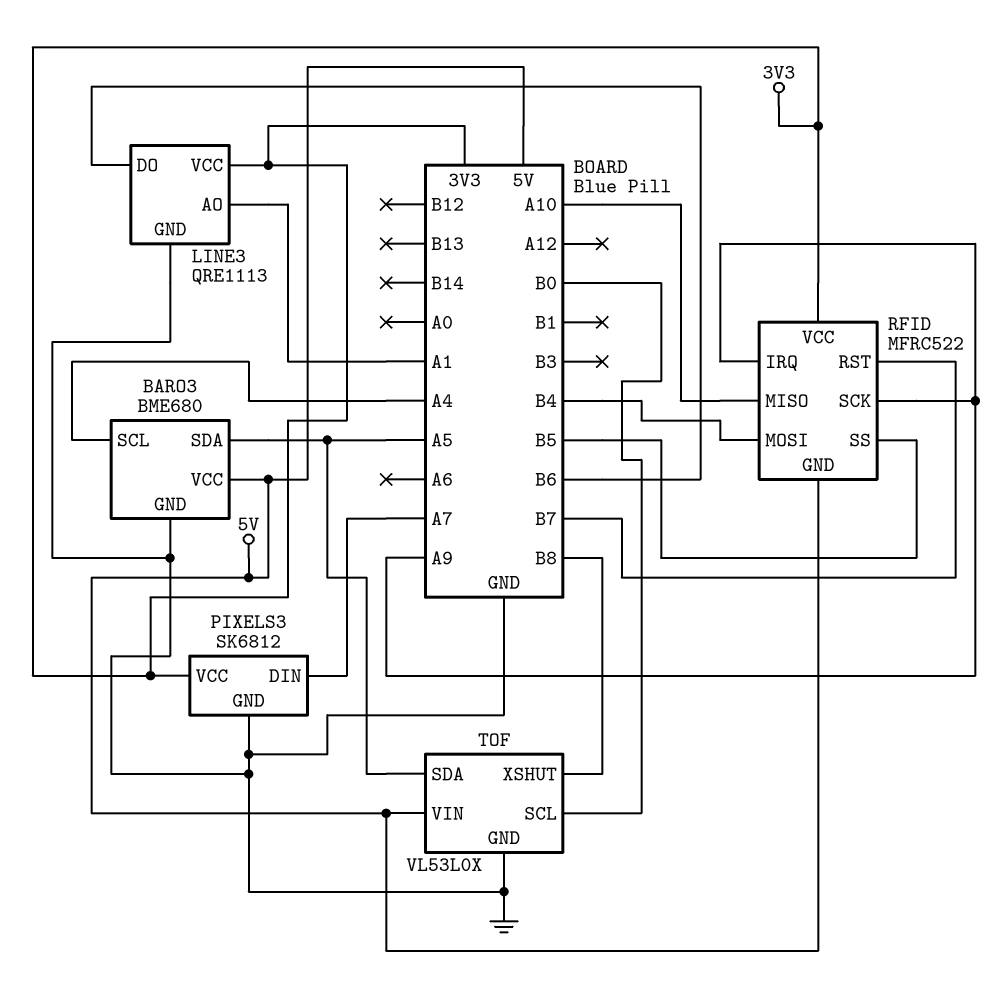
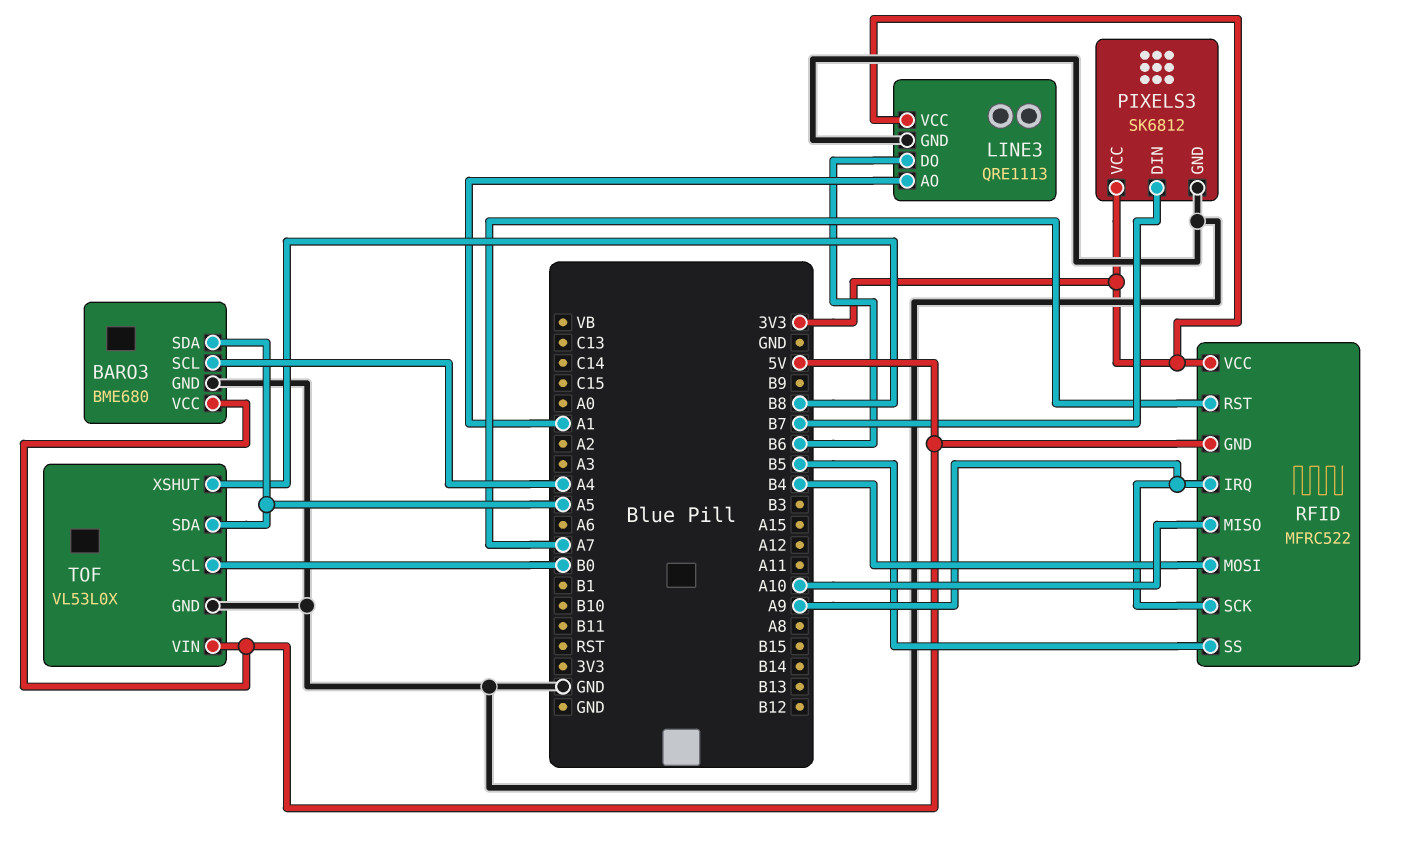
PIXELS3 pin DIN: A7 -> B7
RFID pin RST: B7 -> A7

